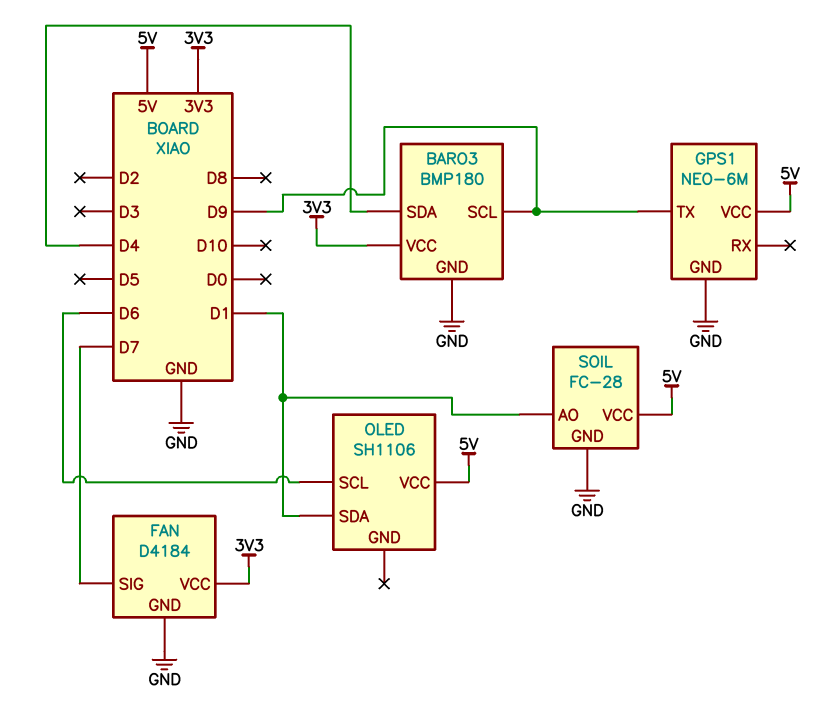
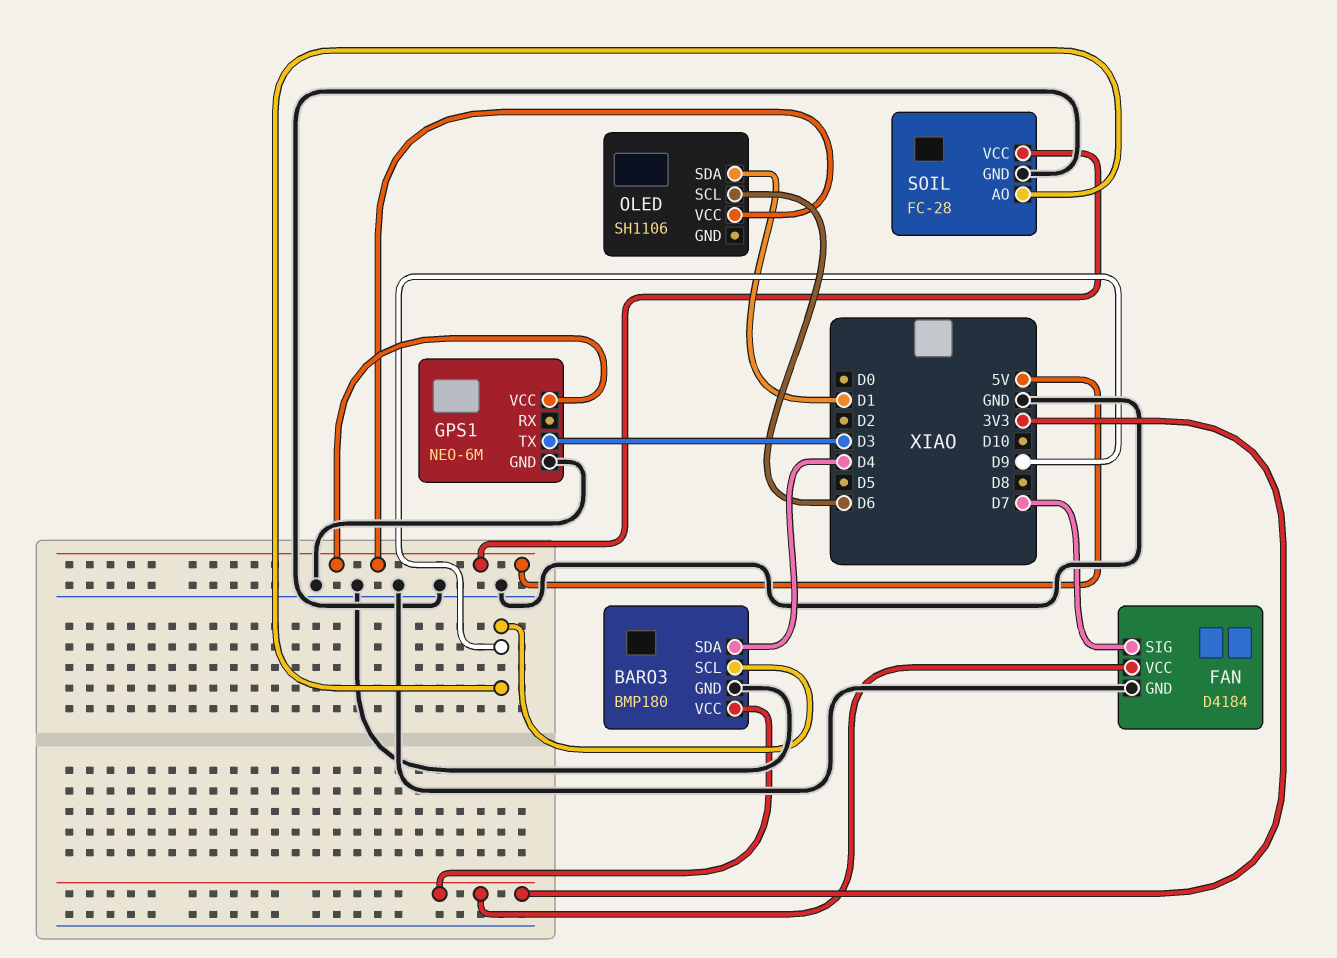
GPS1 pin TX: D9 -> D3
SOIL pin AO: D1 -> D9

